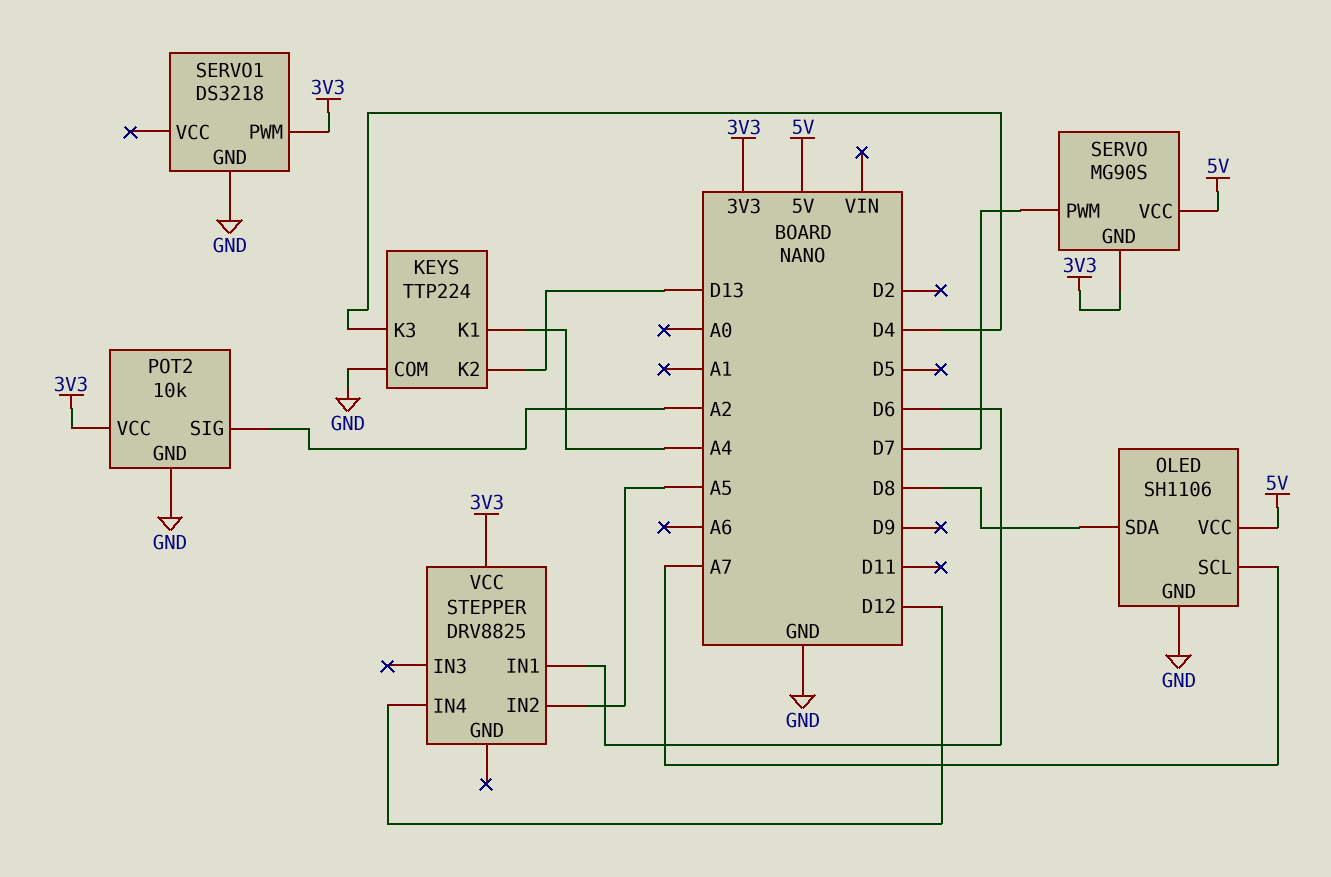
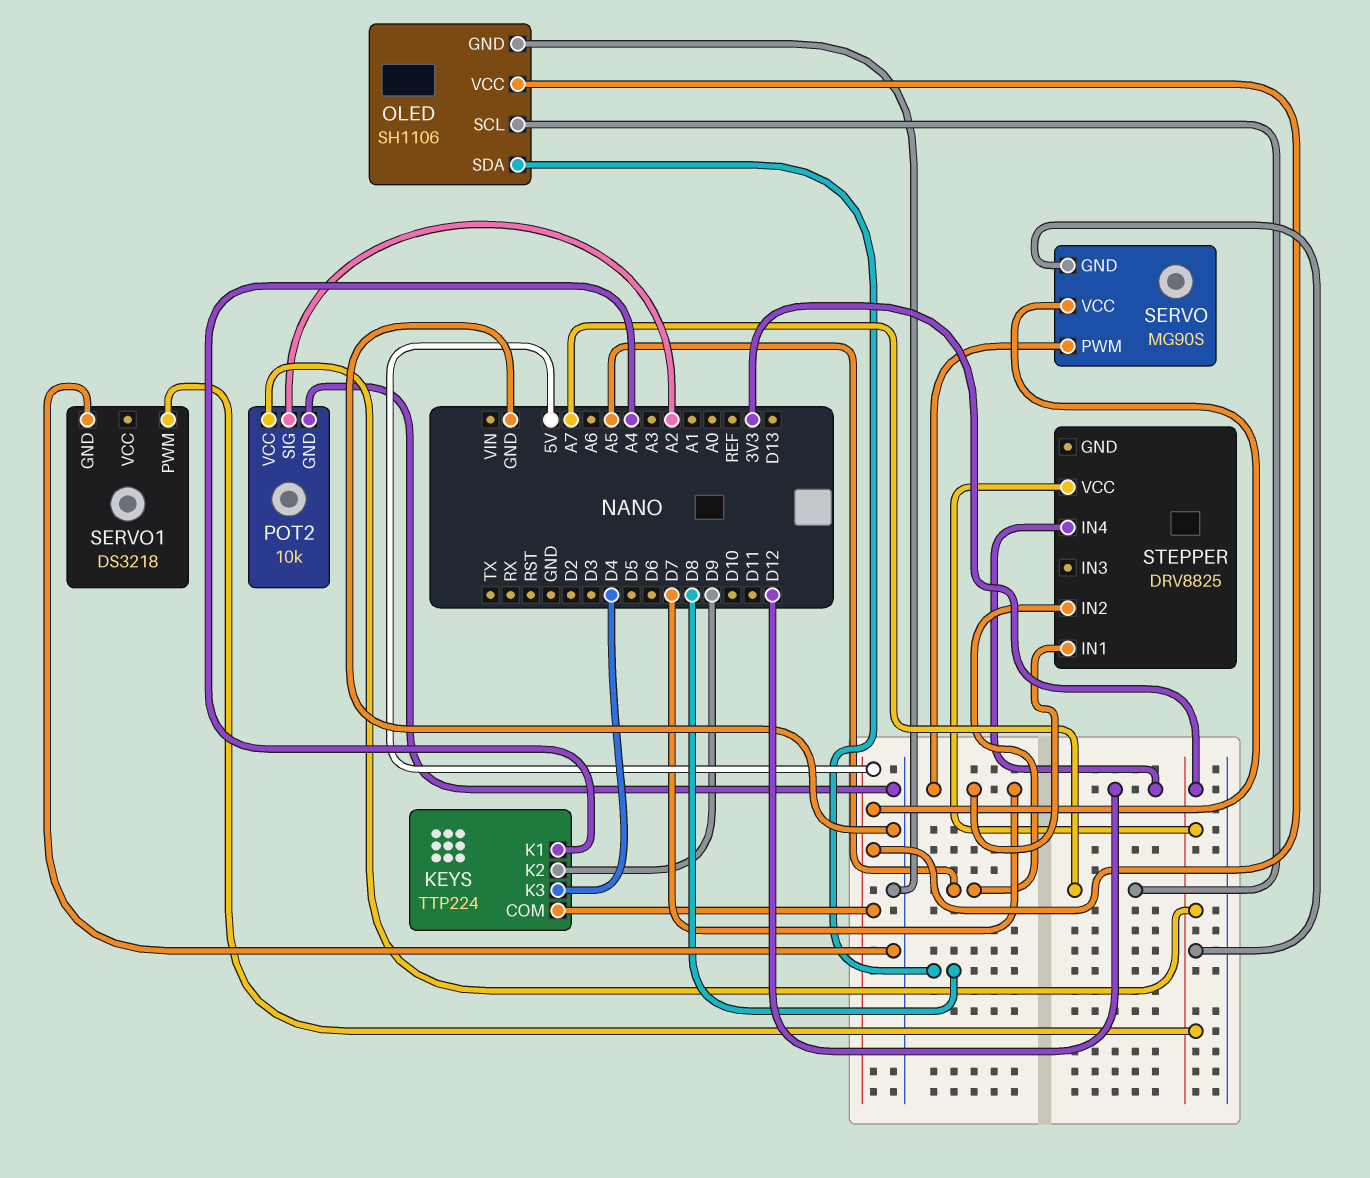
KEYS pin COM: GND -> 5V
KEYS pin K2: D13 -> D9
STEPPER pin IN1: D6 -> D7

